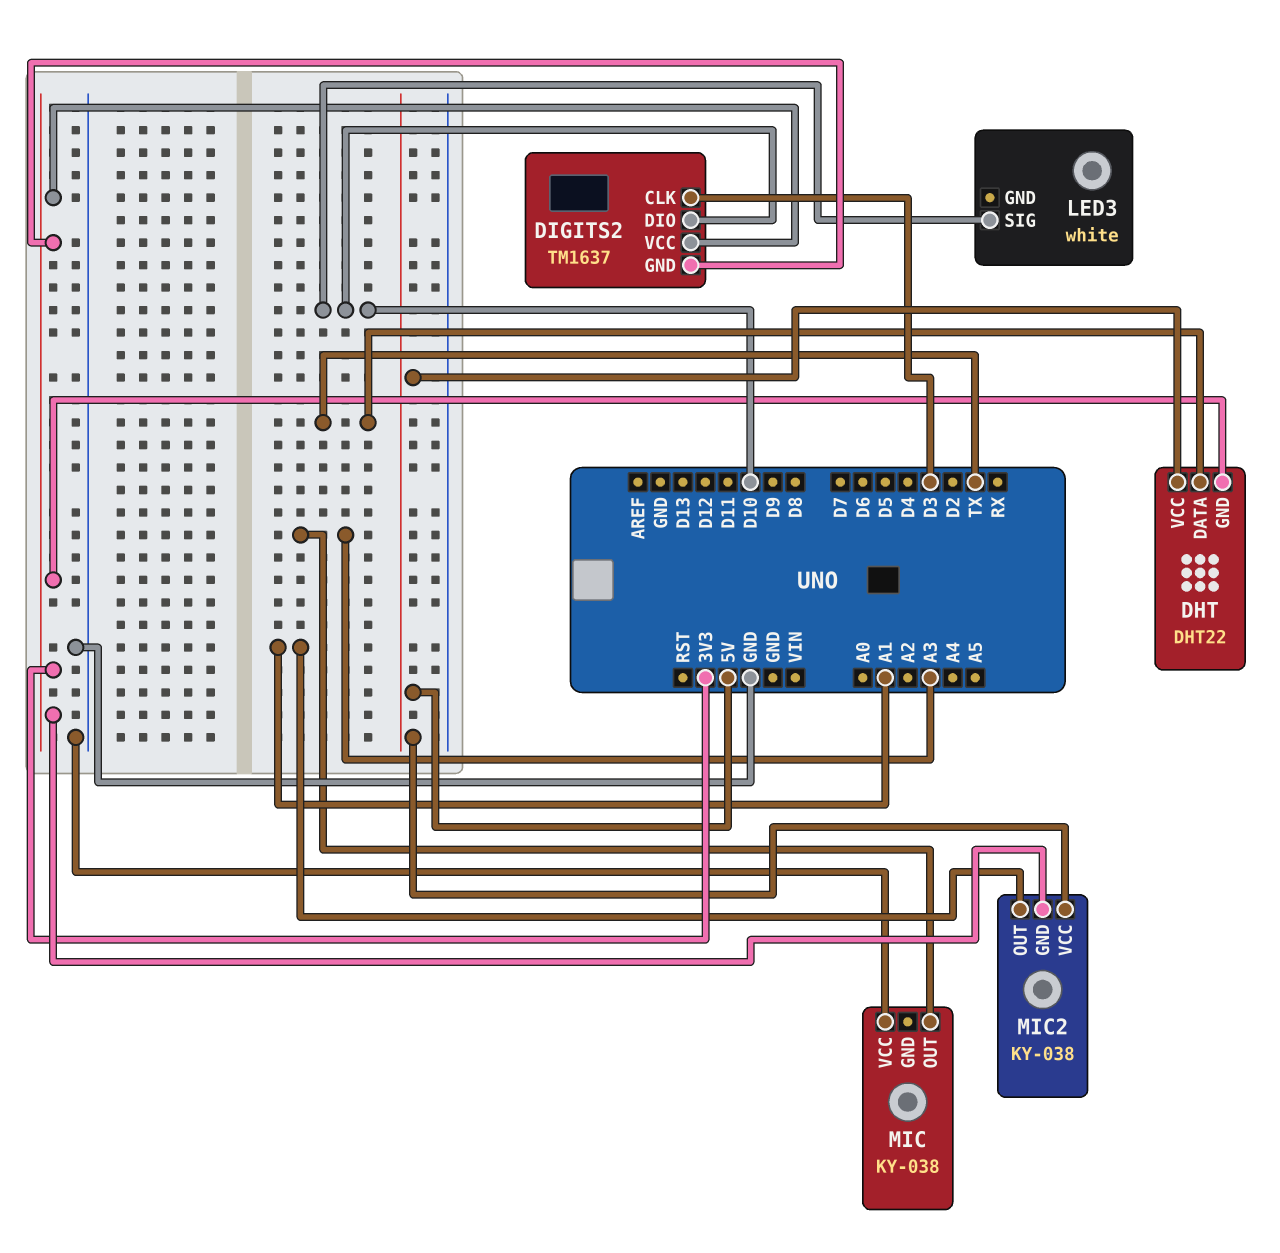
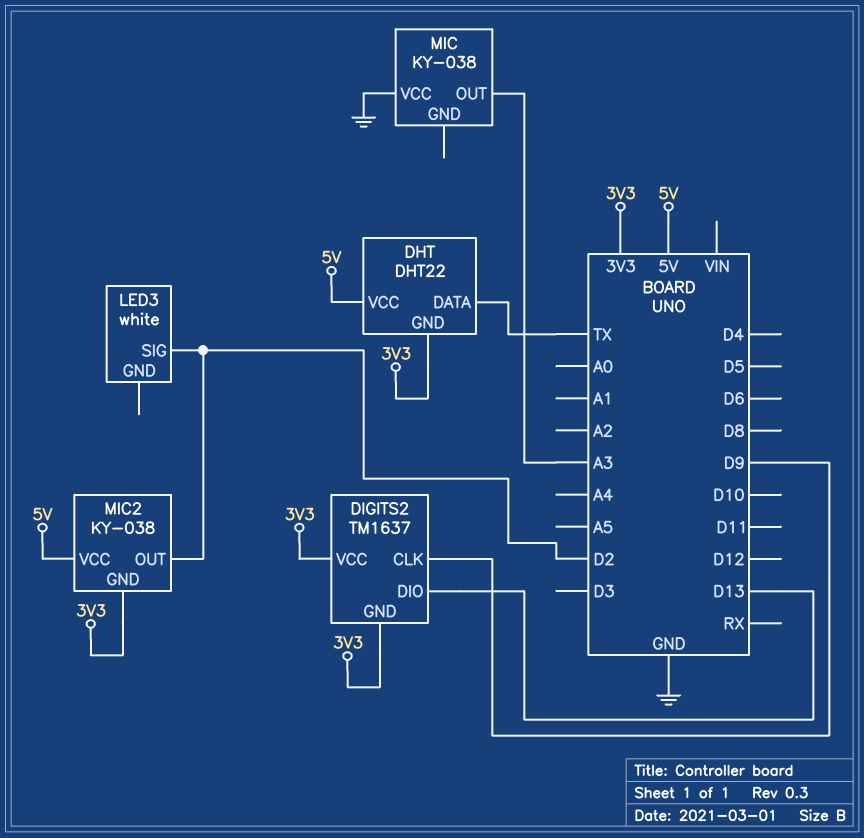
DIGITS2 pin CLK: D3 -> D9
DIGITS2 pin DIO: D10 -> D13
LED3 pin SIG: D10 -> D2
MIC2 pin OUT: A1 -> D2

